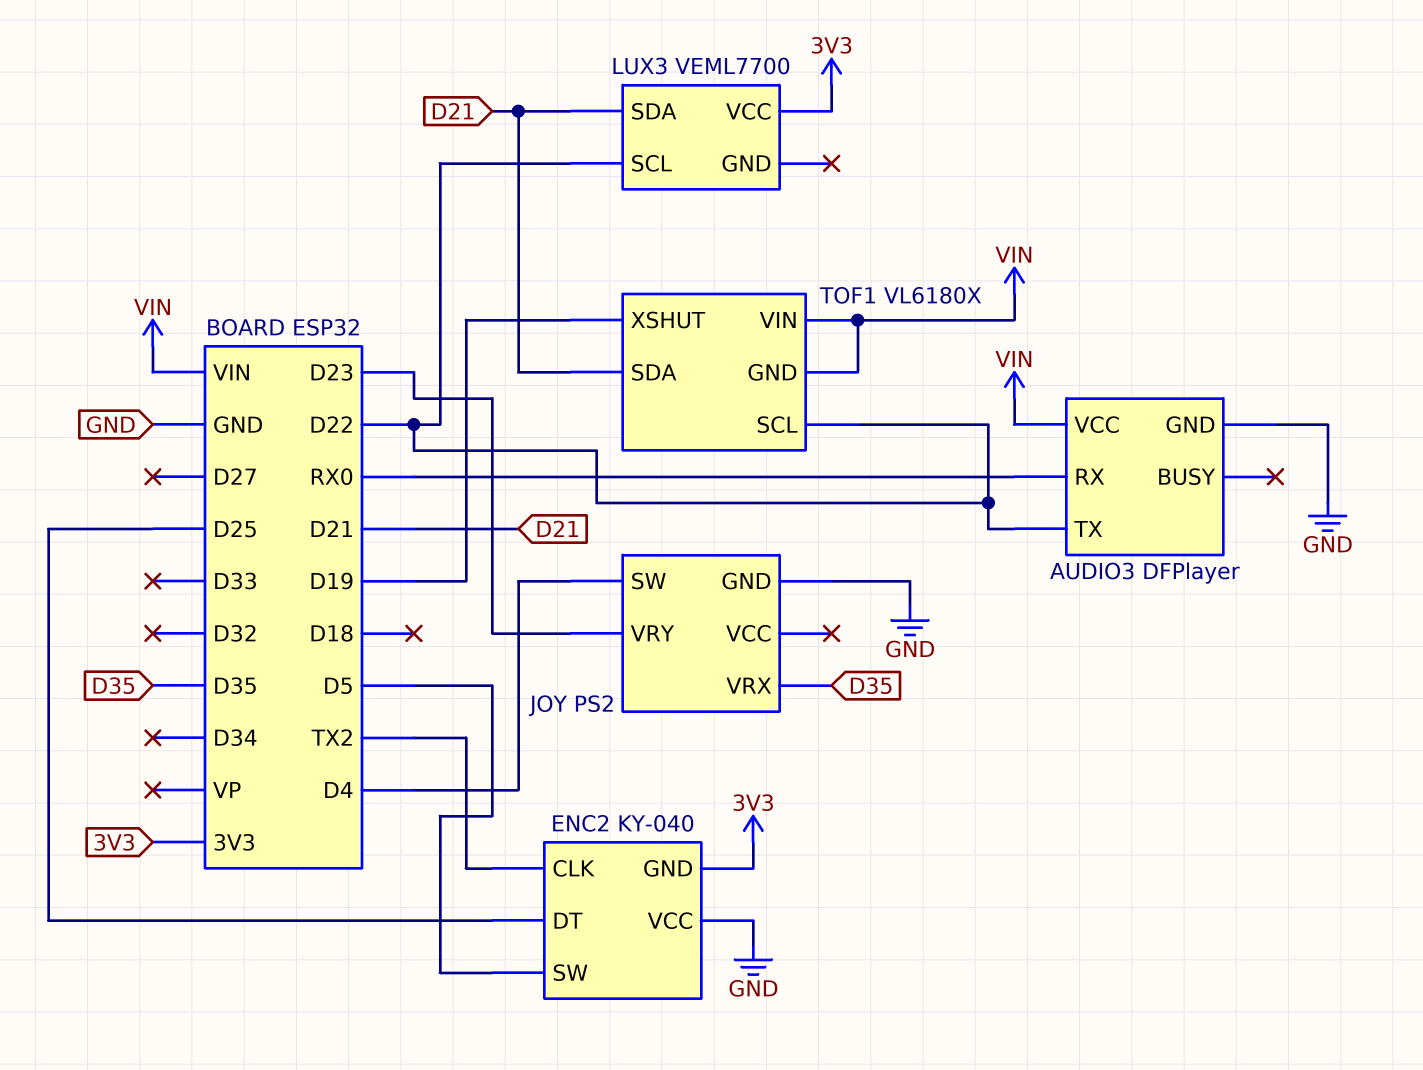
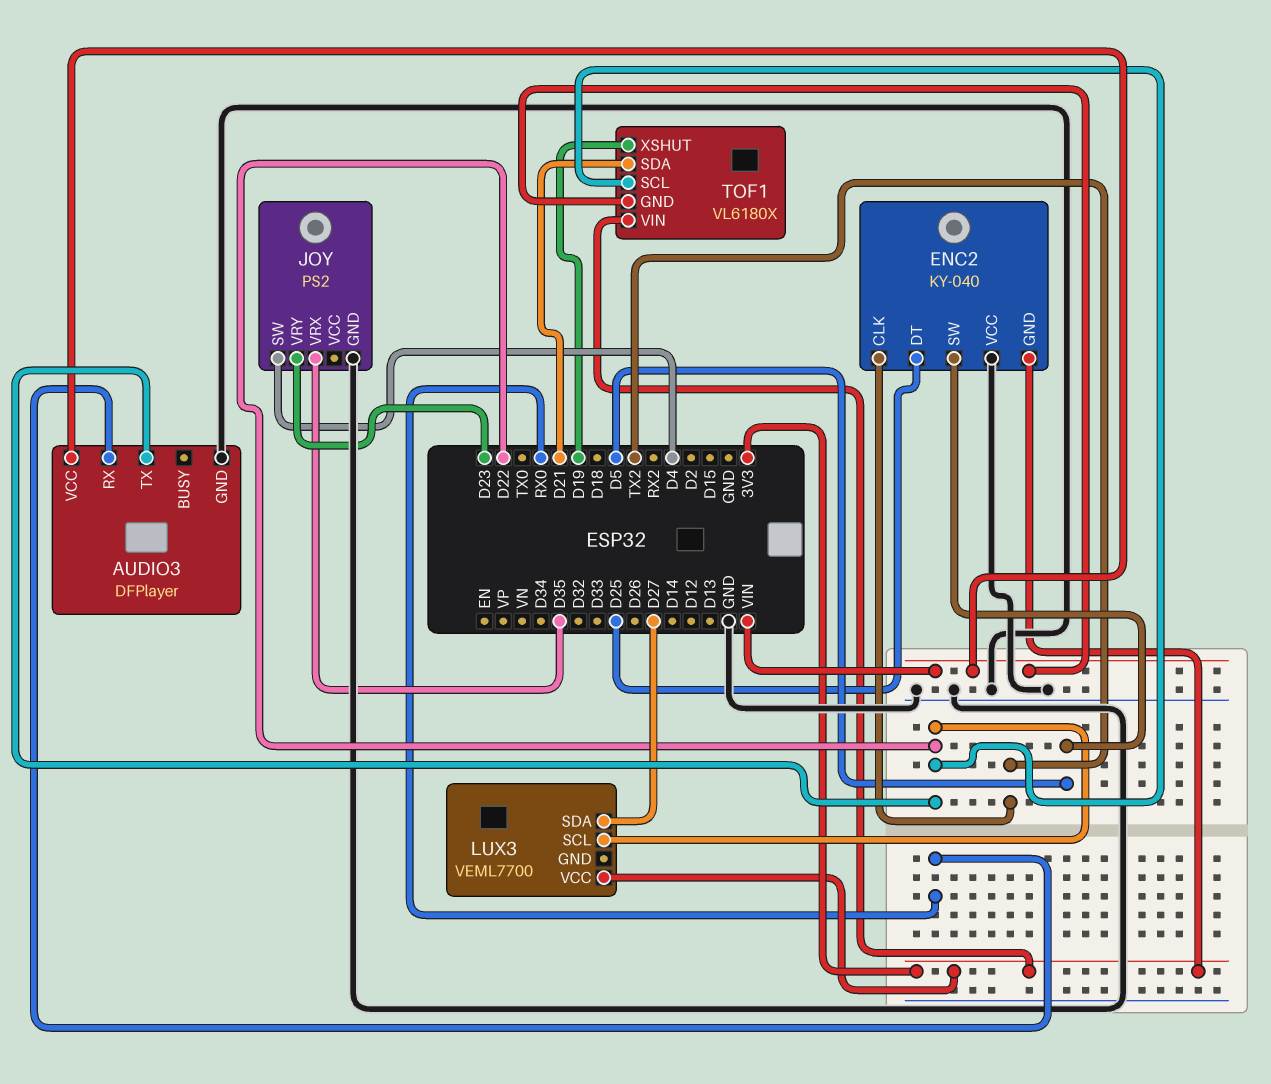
LUX3 pin SDA: D21 -> D27
TOF1 pin VIN: VIN -> 3V3

